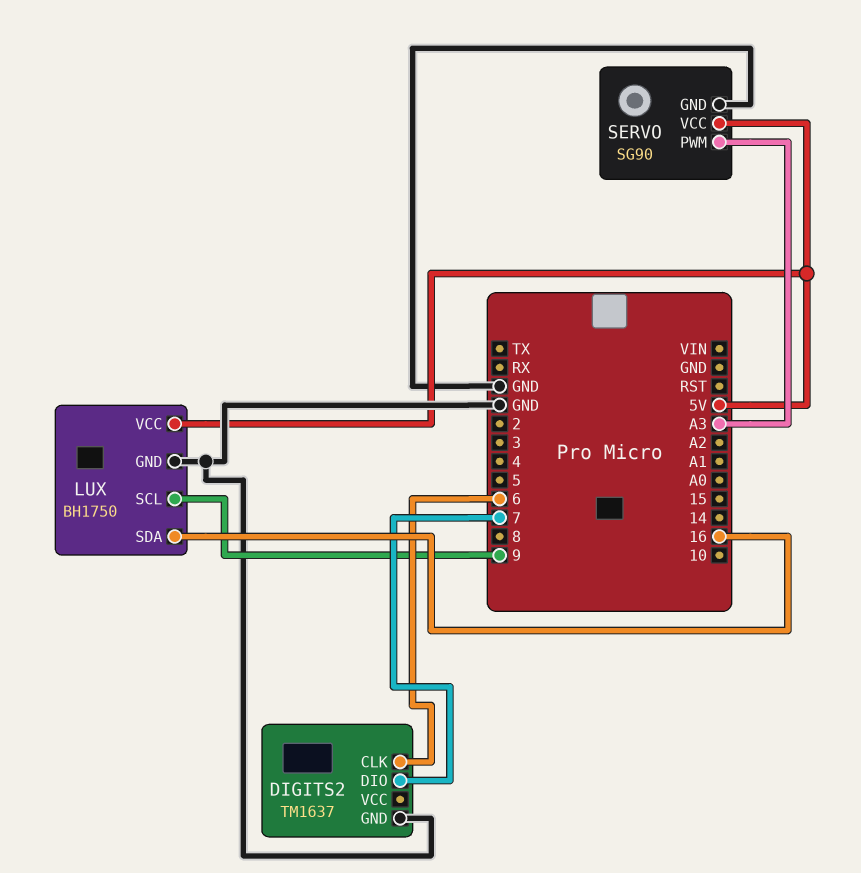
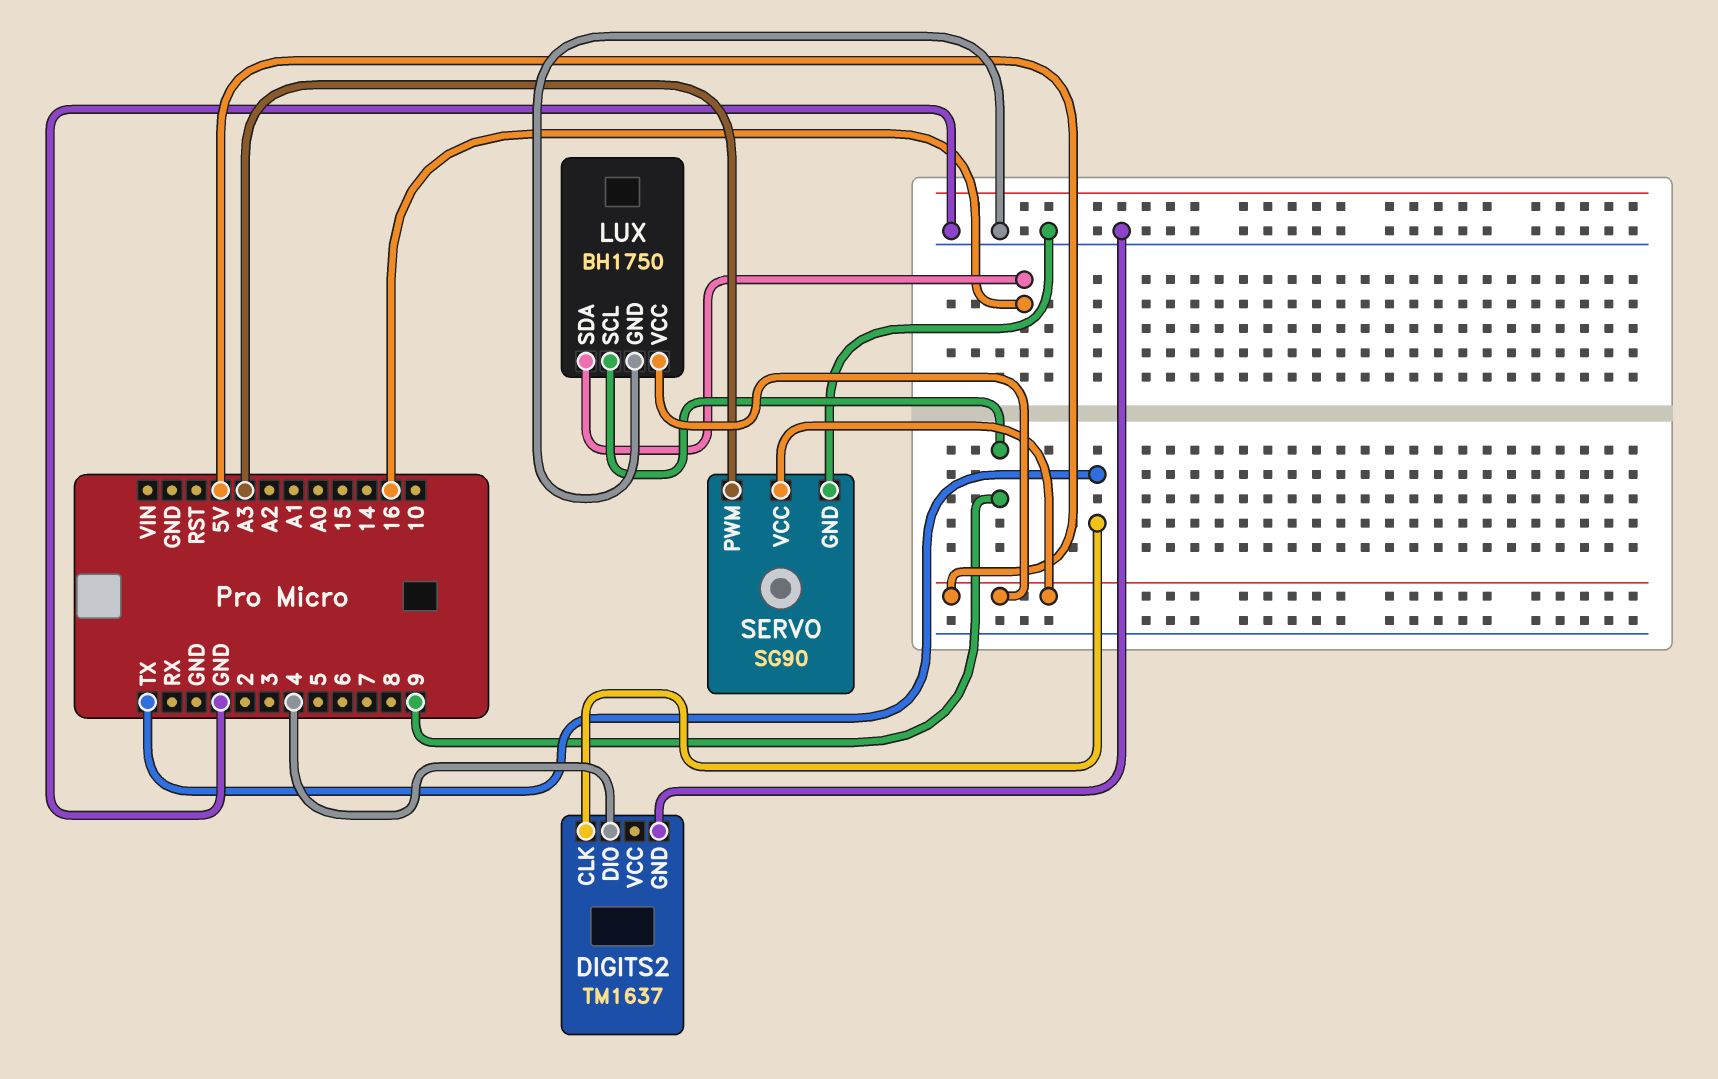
DIGITS2 pin CLK: 6 -> TX
DIGITS2 pin DIO: 7 -> 4

